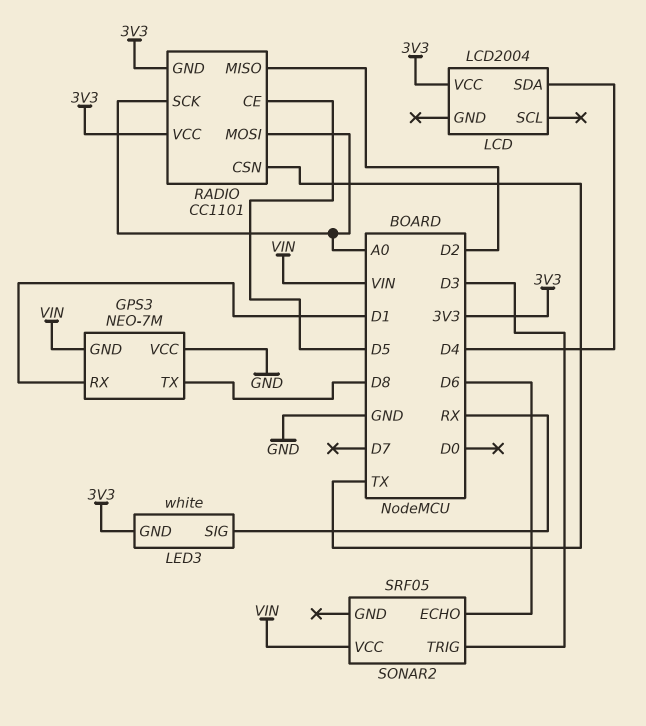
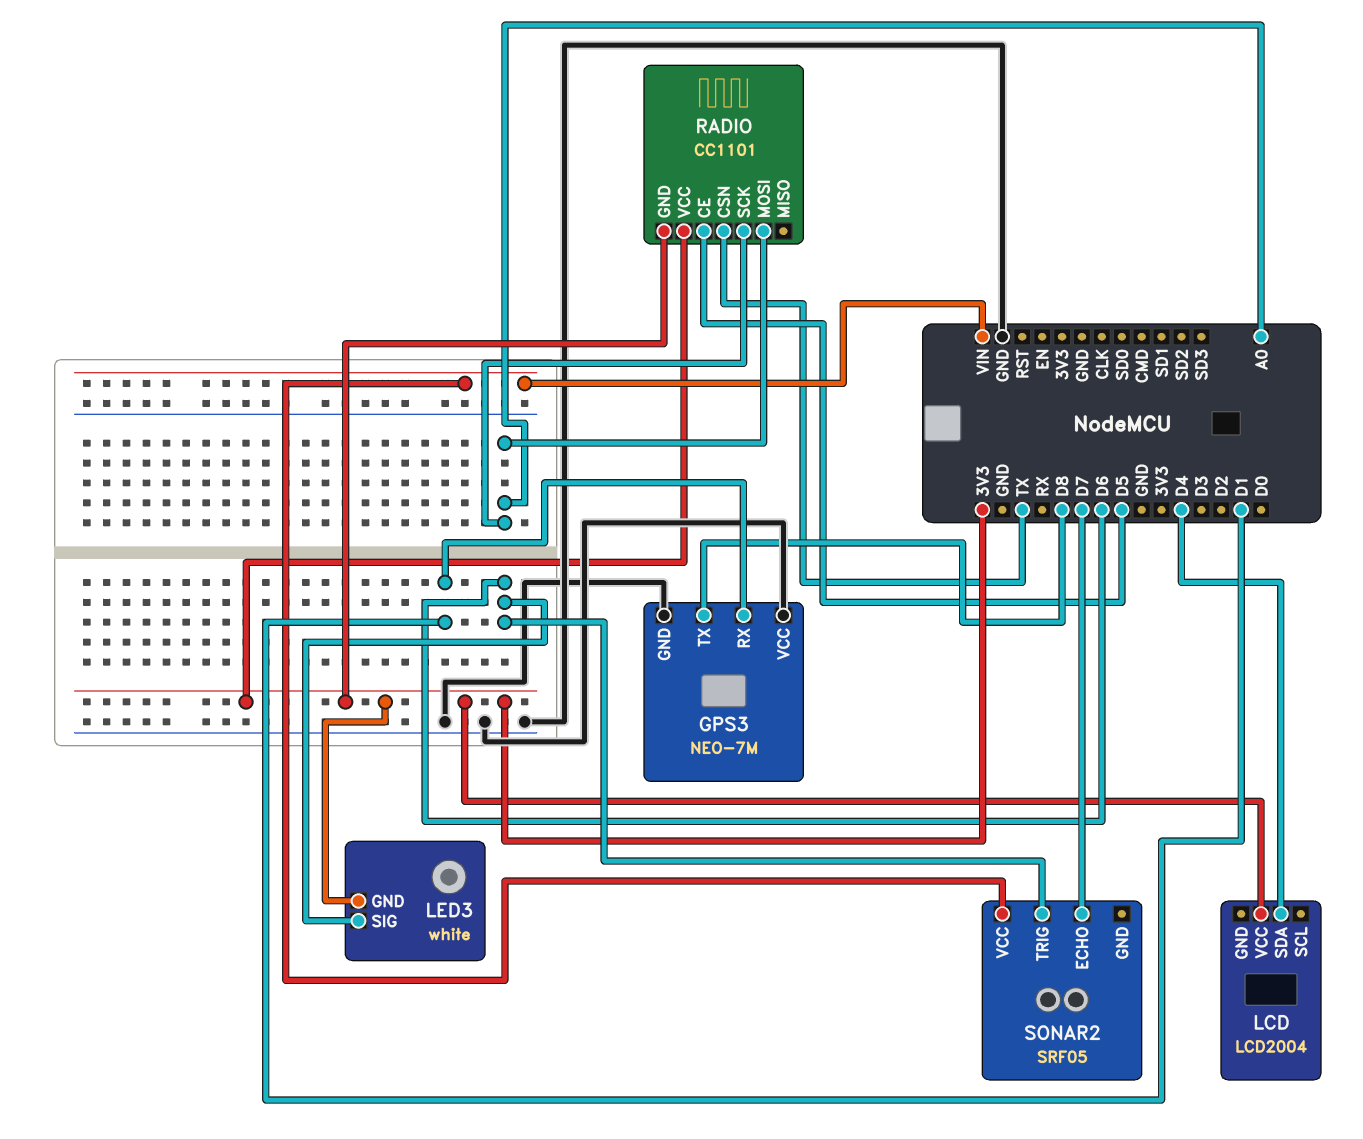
GPS3 pin GND: VIN -> GND
LED3 pin SIG: RX -> D6
RADIO pin MISO: D2 -> none
SONAR2 pin ECHO: D6 -> D7
SONAR2 pin TRIG: D3 -> D6

